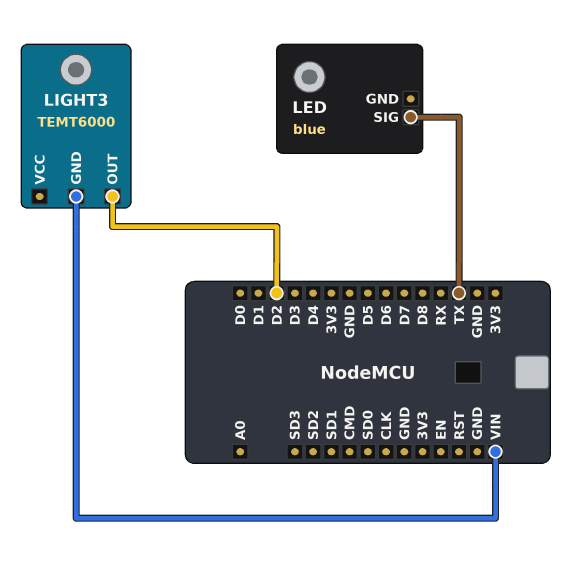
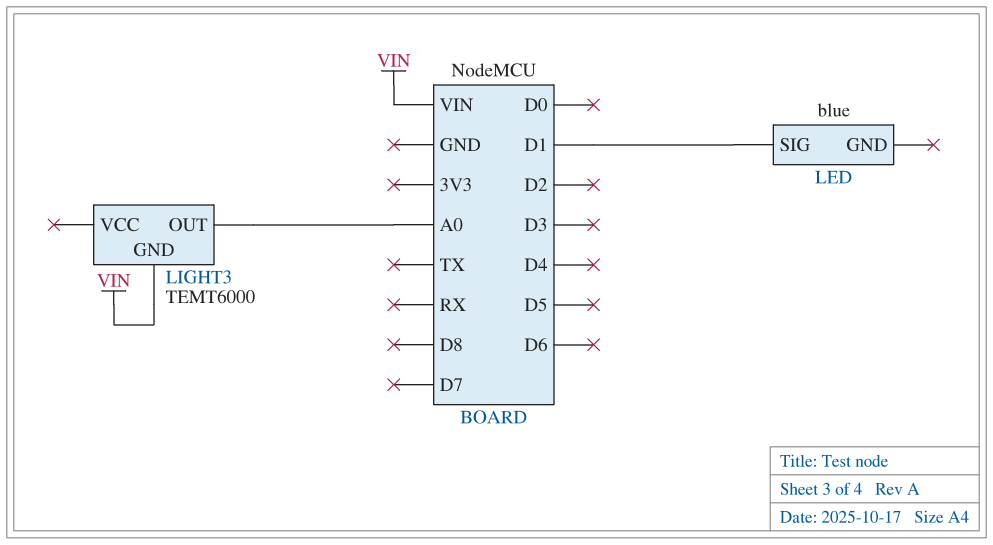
LED pin SIG: TX -> D1
LIGHT3 pin OUT: D2 -> A0

